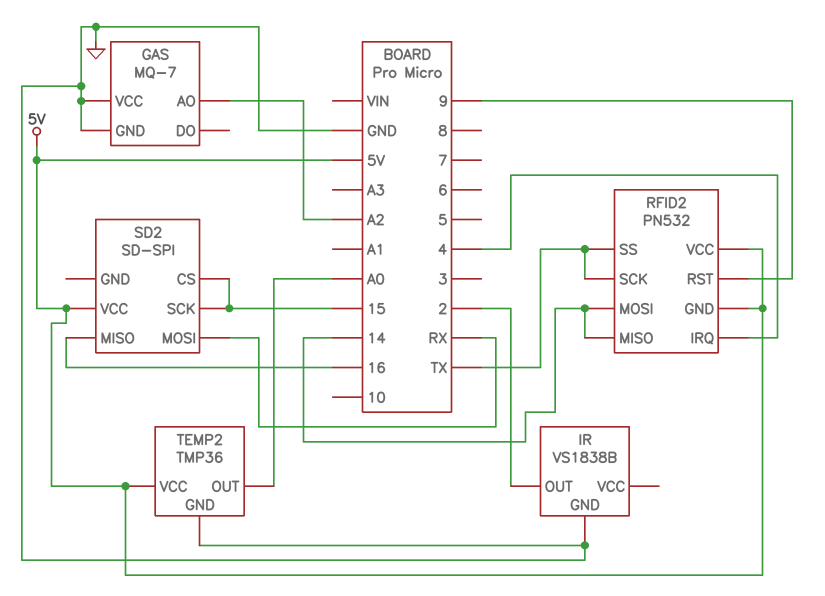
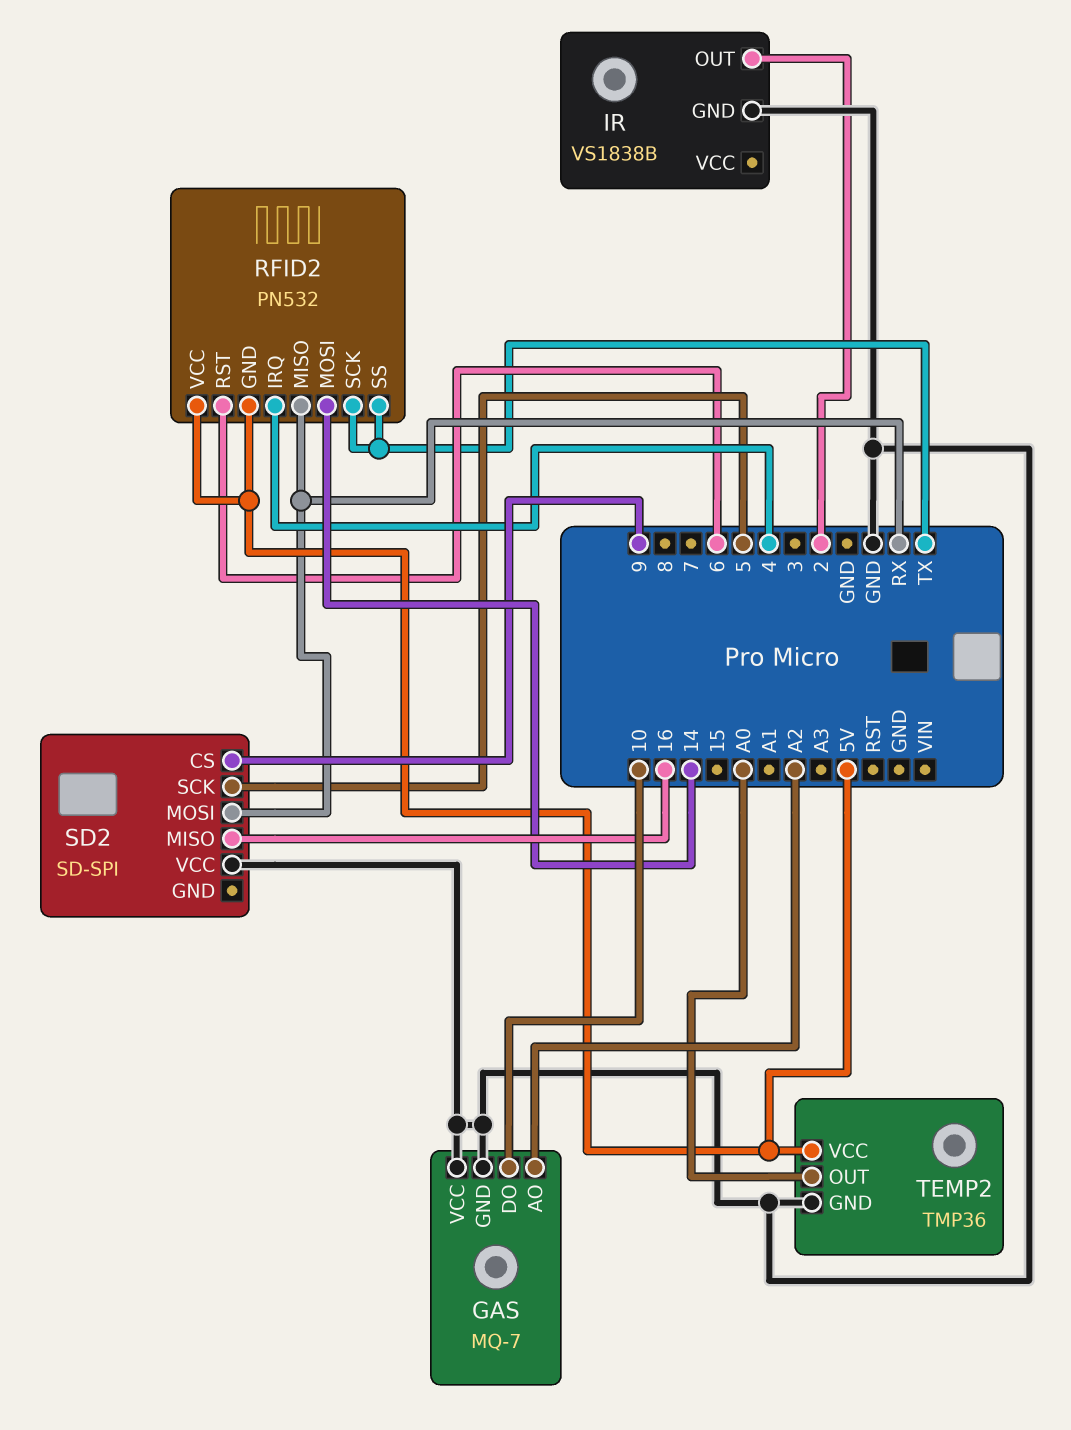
GAS pin DO: none -> 10
RFID2 pin MISO: 14 -> RX
RFID2 pin RST: 9 -> 6
SD2 pin CS: 15 -> 9
SD2 pin SCK: 15 -> 5
SD2 pin VCC: 5V -> GND

